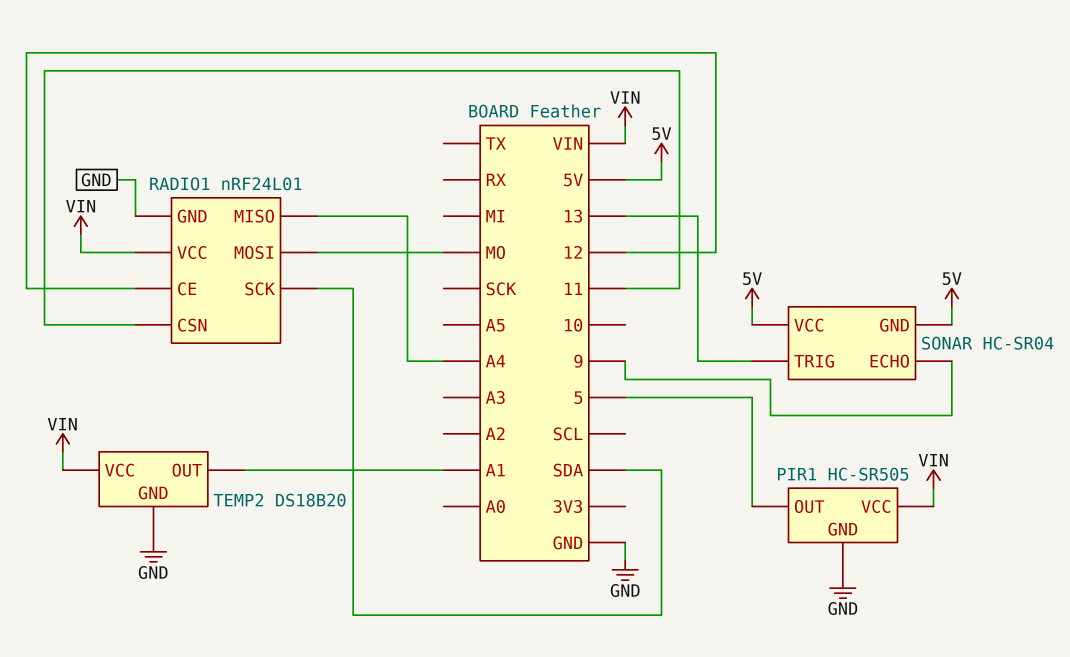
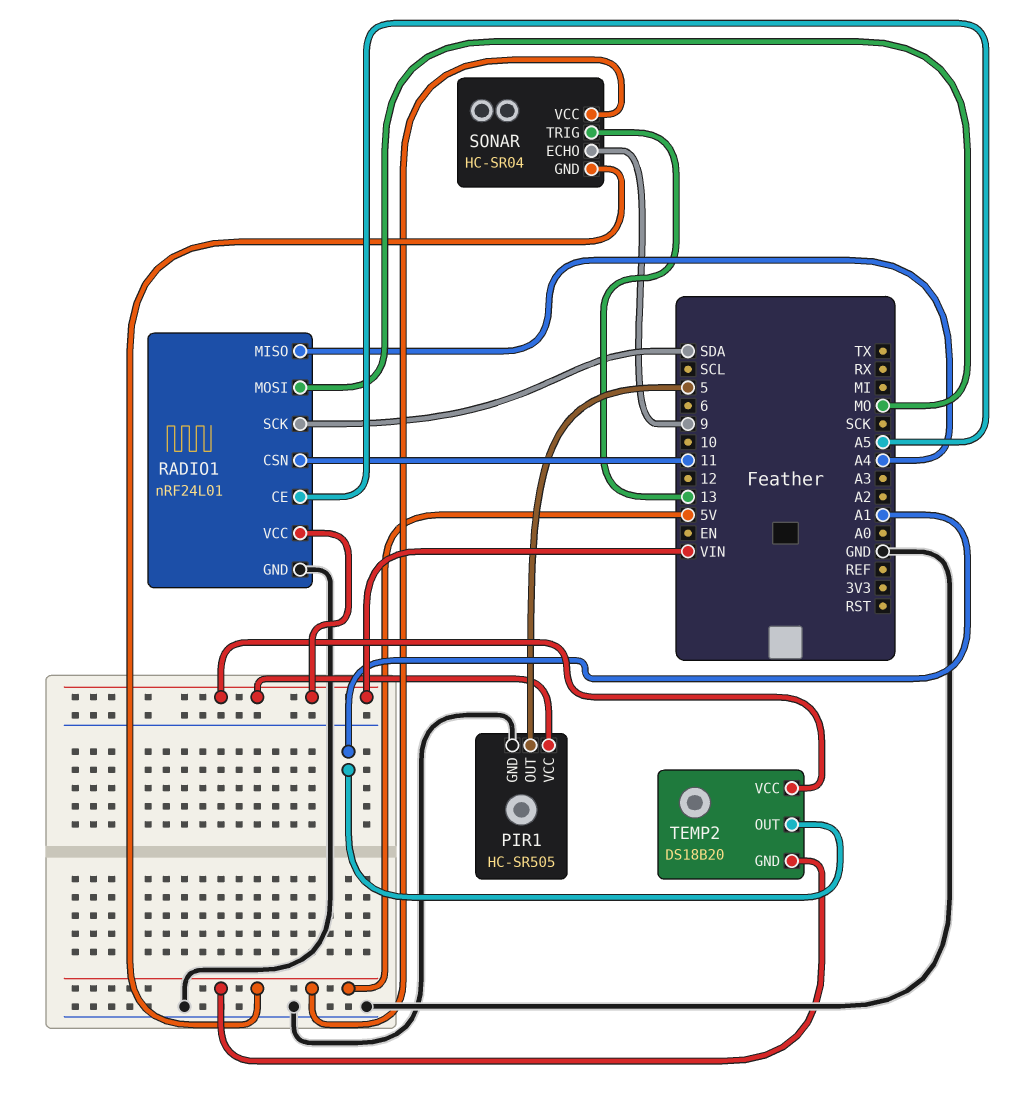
RADIO1 pin CE: 12 -> A5
TEMP2 pin GND: GND -> 5V

